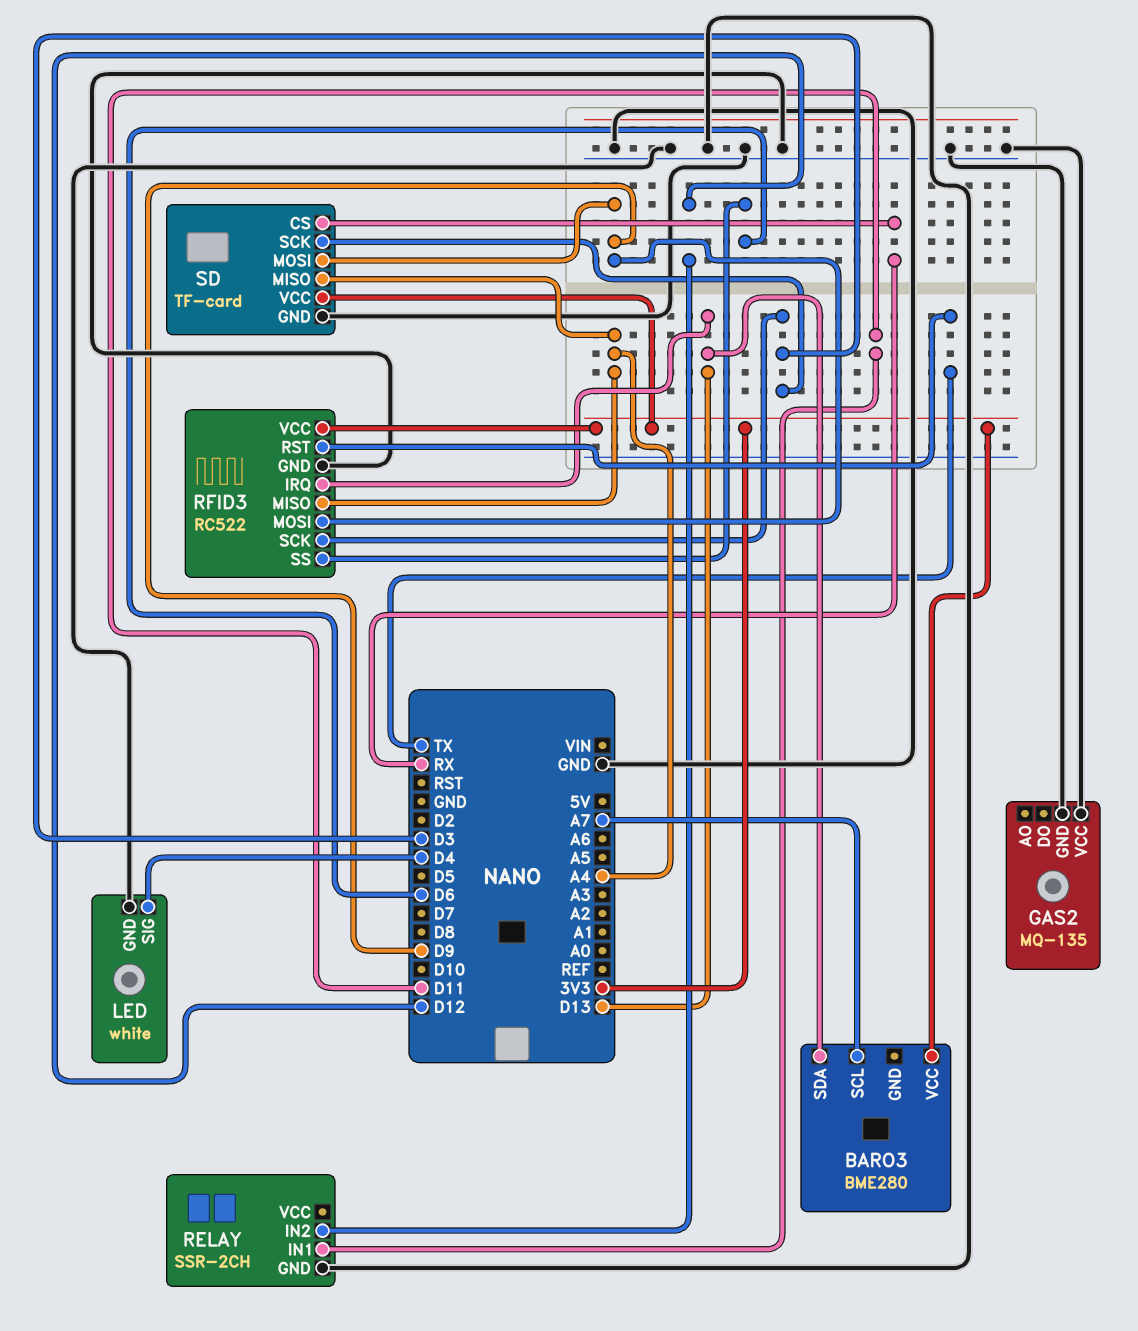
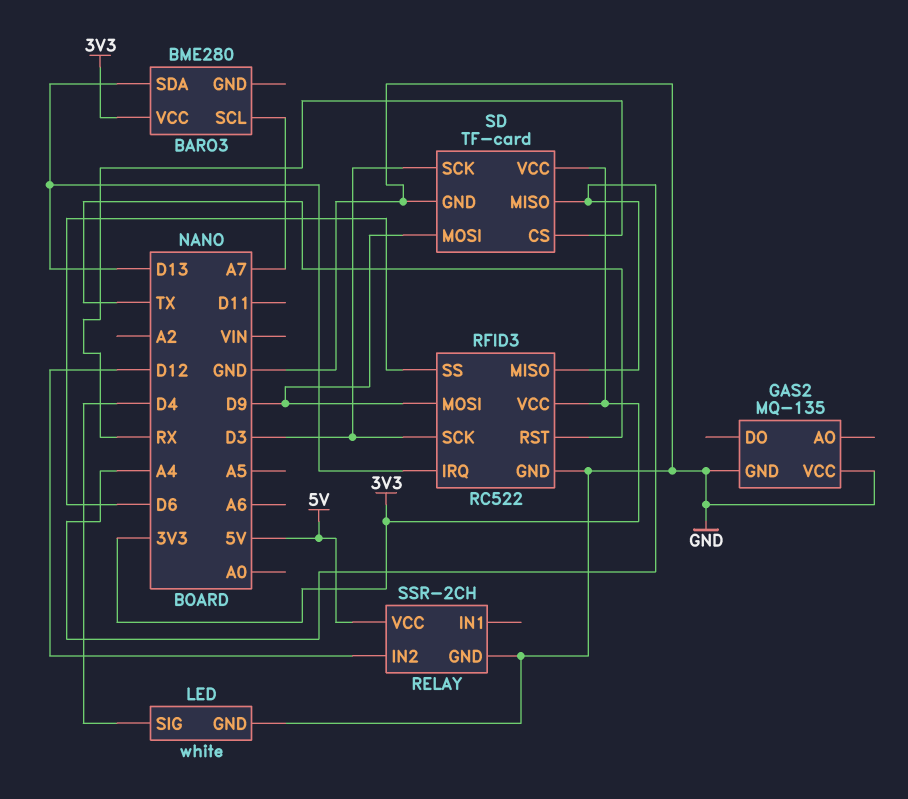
RELAY pin IN1: D11 -> none
RELAY pin VCC: none -> 5V

